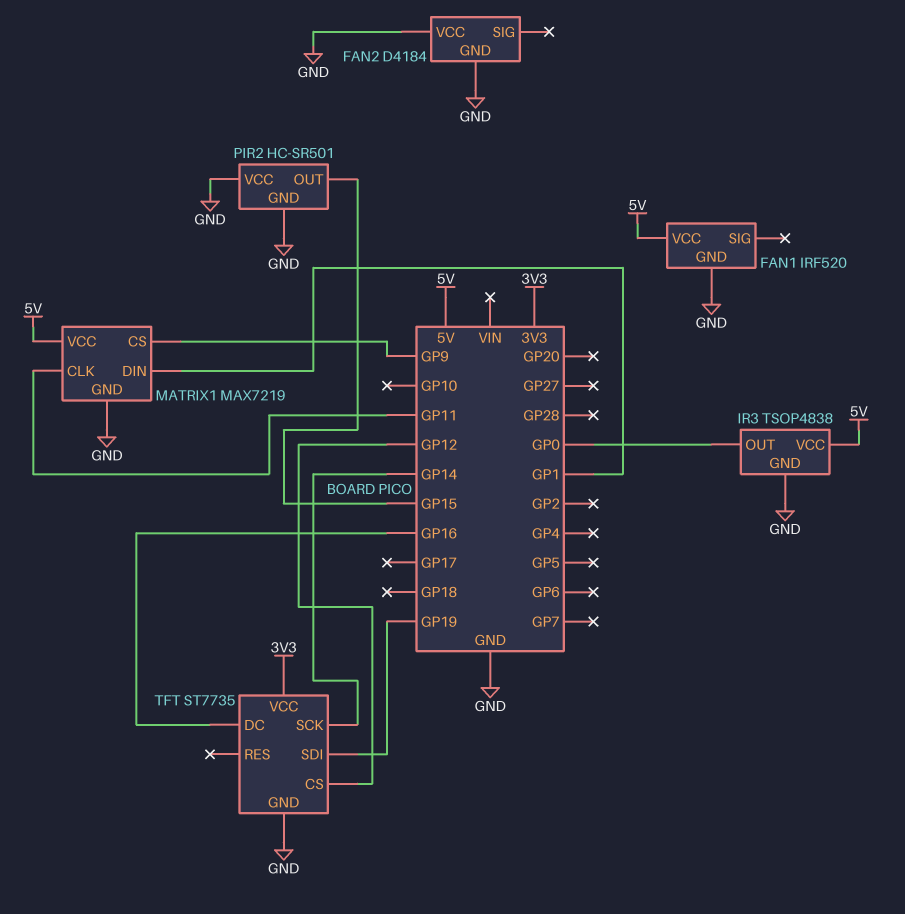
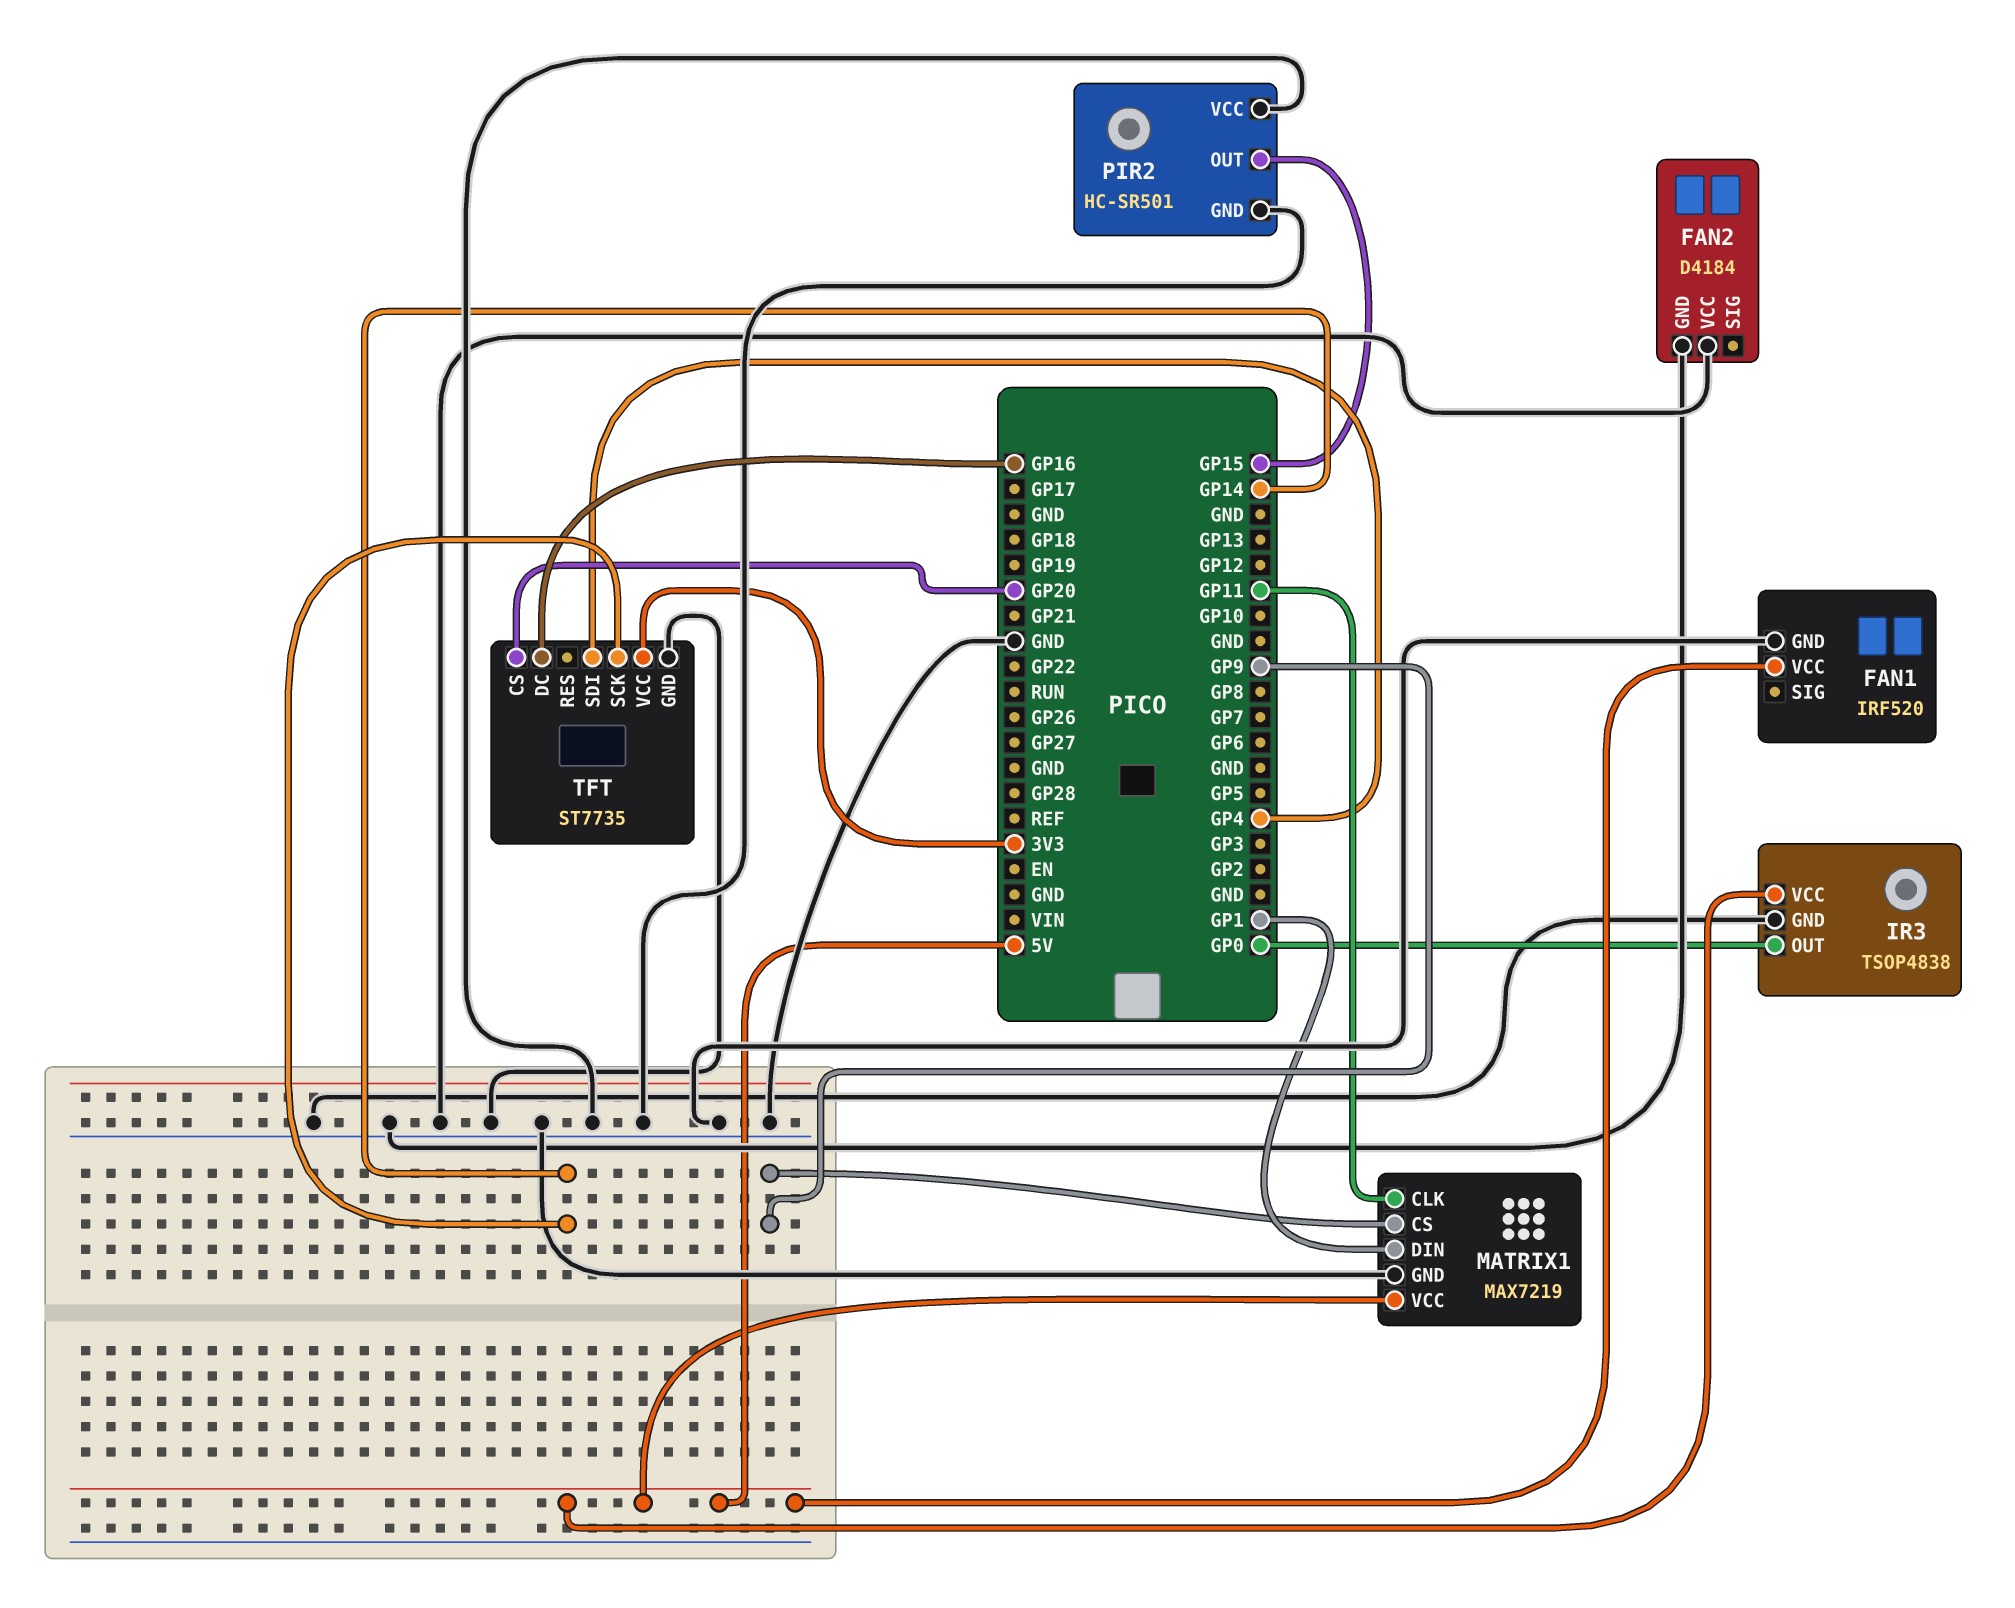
TFT pin CS: GP12 -> GP20
TFT pin SDI: GP19 -> GP4

